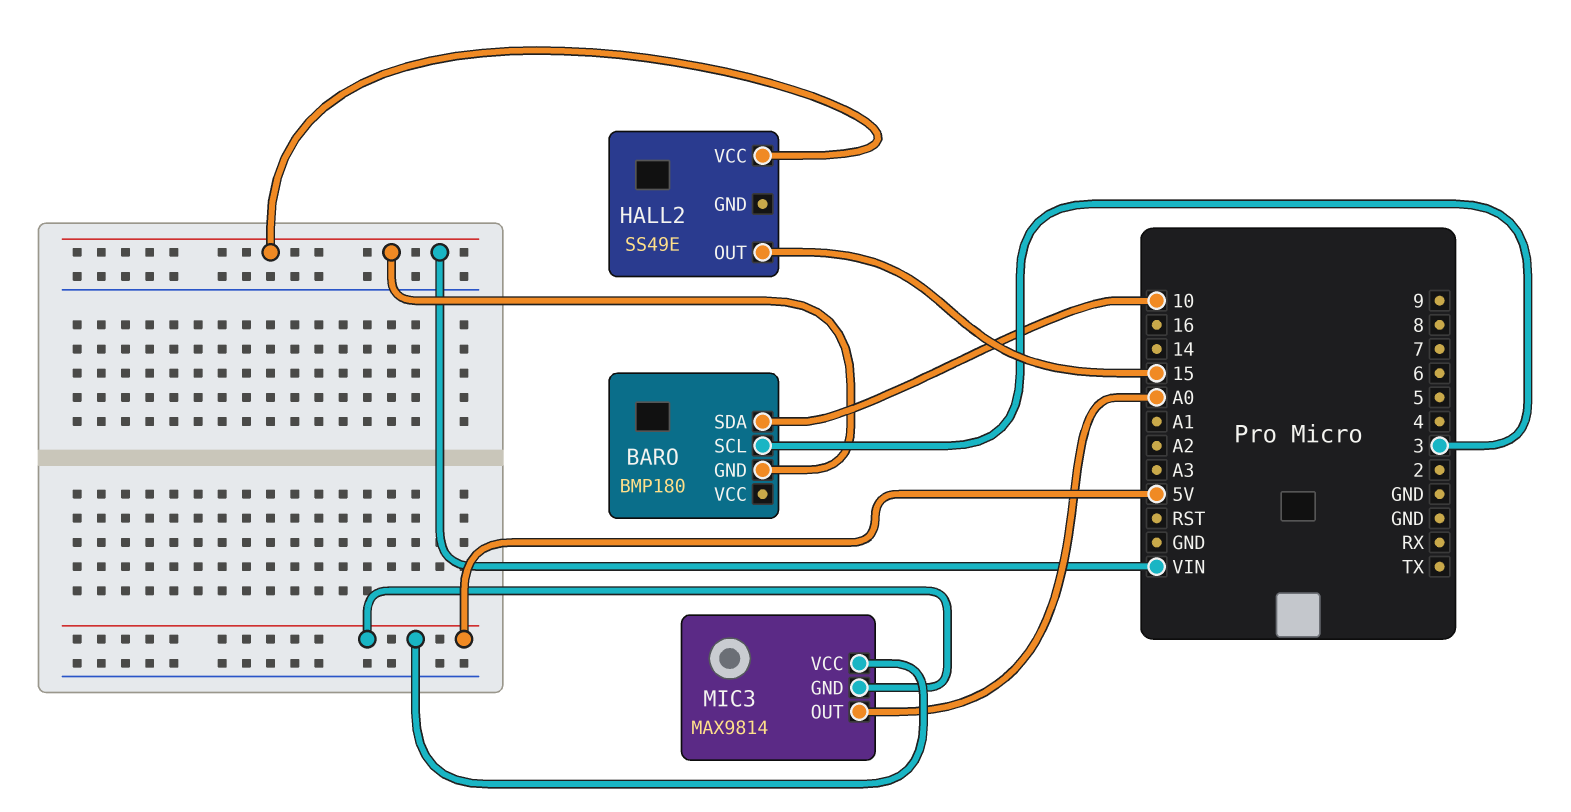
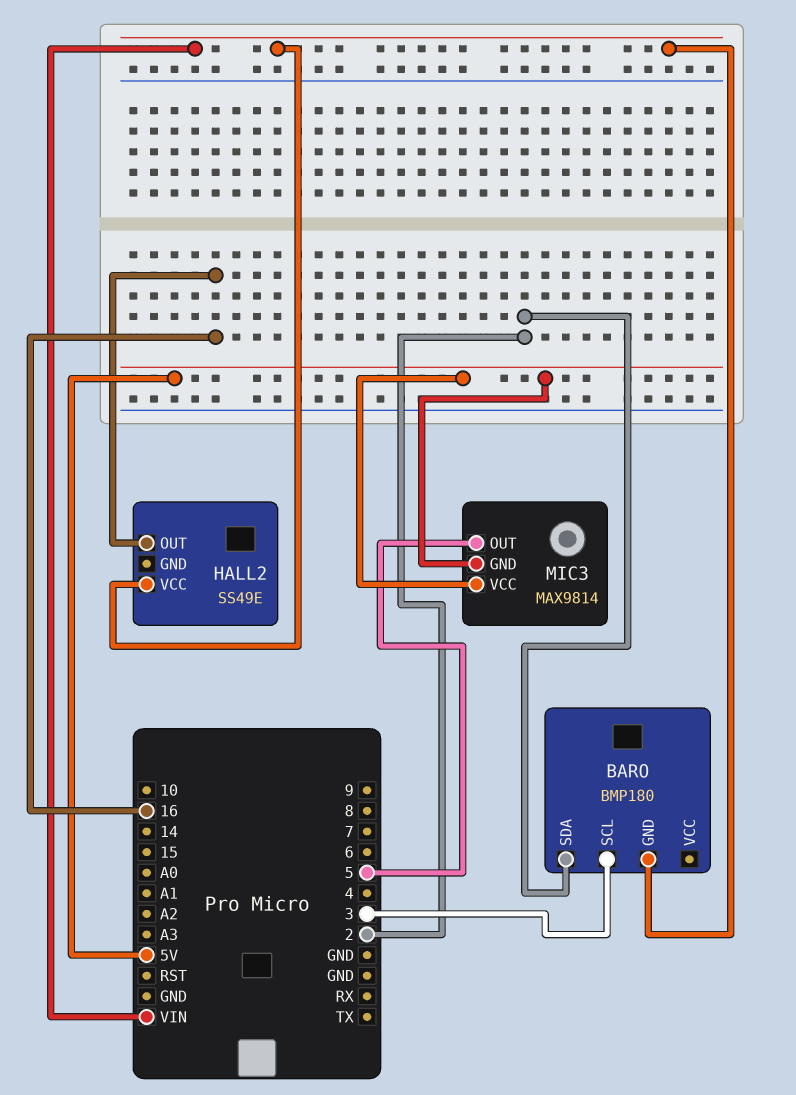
BARO pin SDA: 10 -> 2
HALL2 pin OUT: 15 -> 16
MIC3 pin OUT: A0 -> 5

